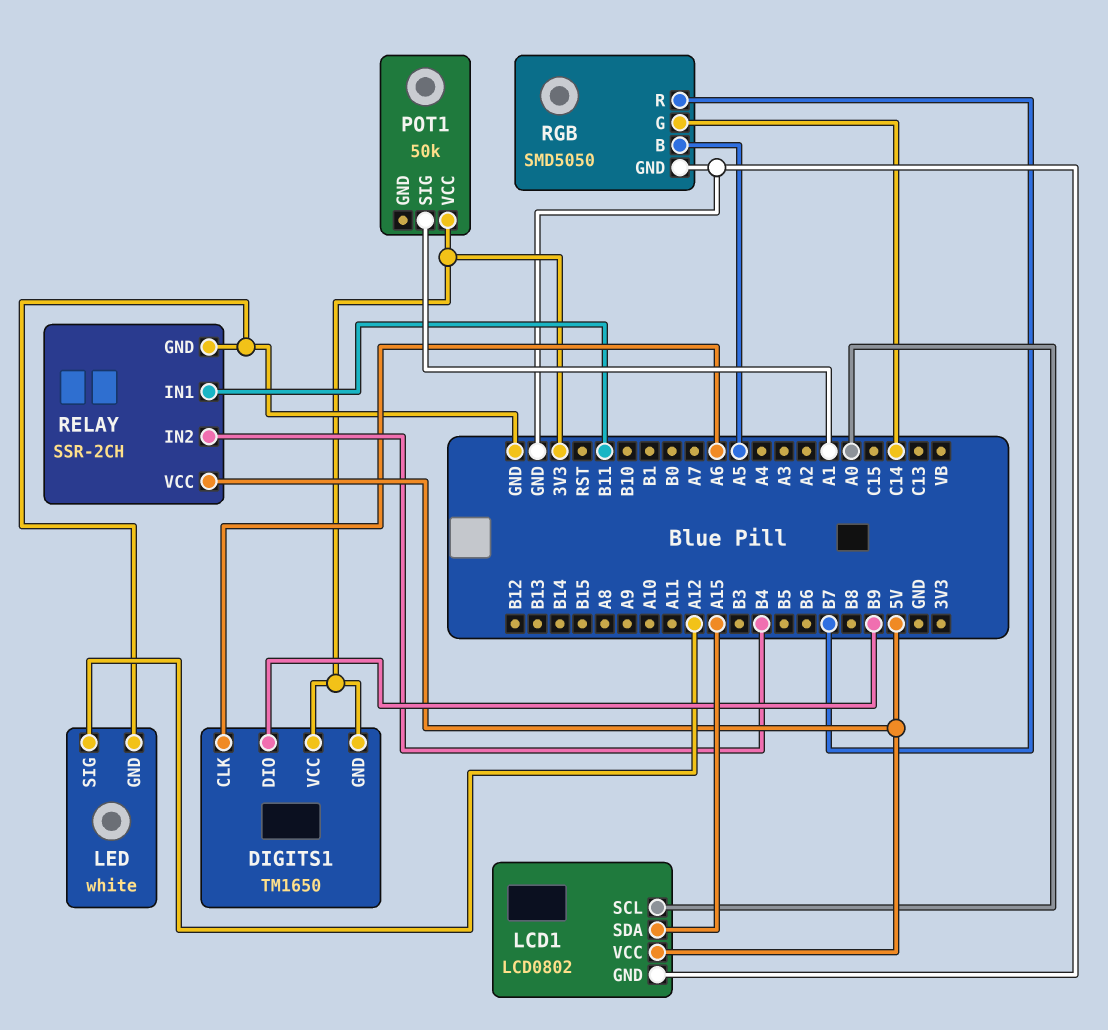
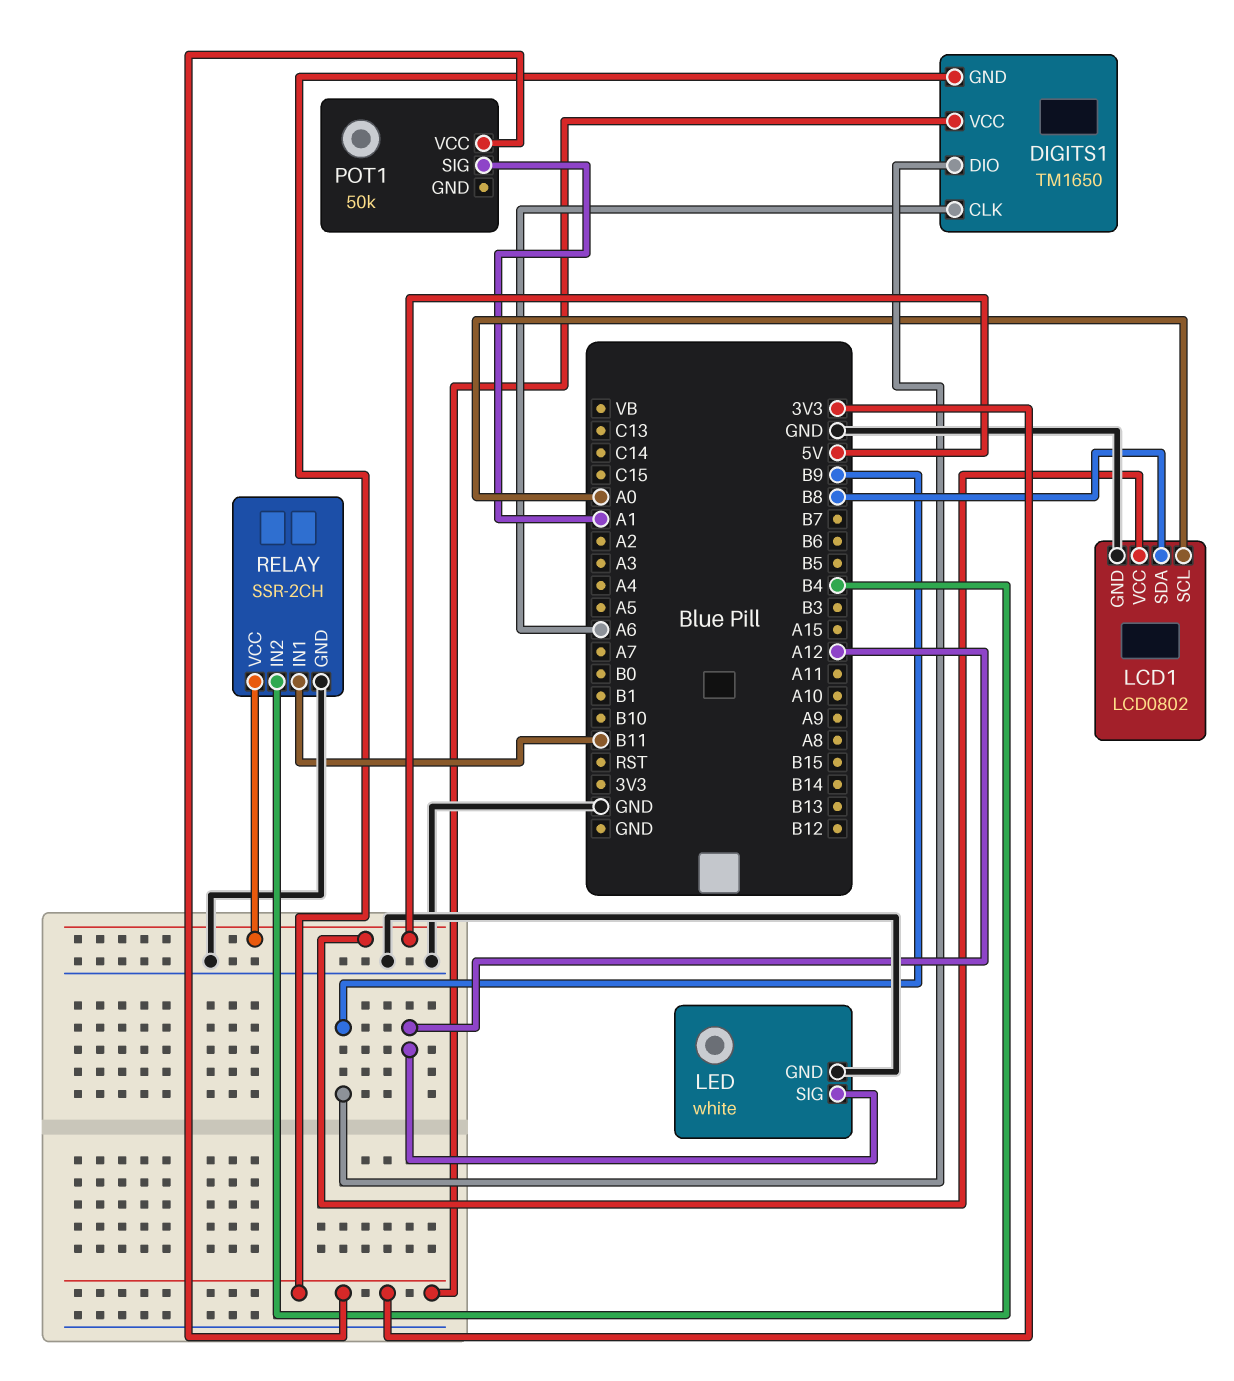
LCD1 pin SDA: A15 -> B8
RGB: SMD5050 -> none
RGB pin B: A5 -> none
RGB pin G: C14 -> none
RGB pin GND: GND -> none
RGB pin R: B7 -> none

